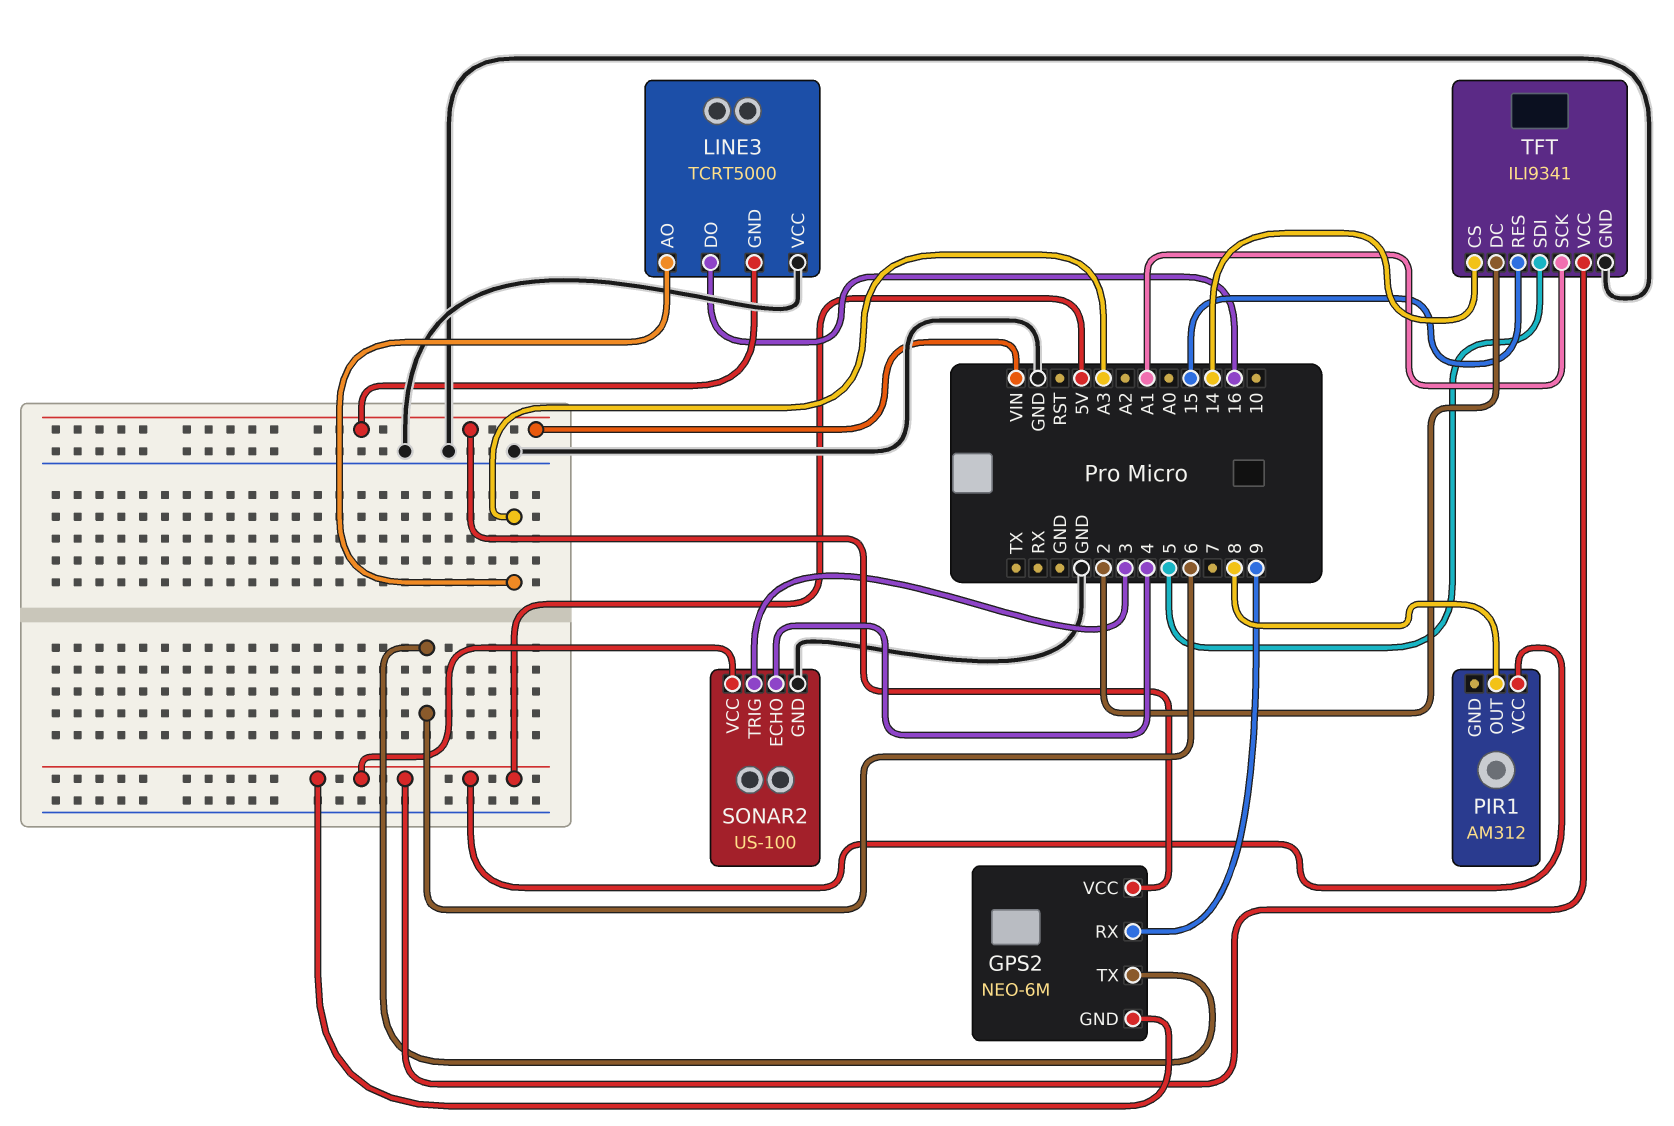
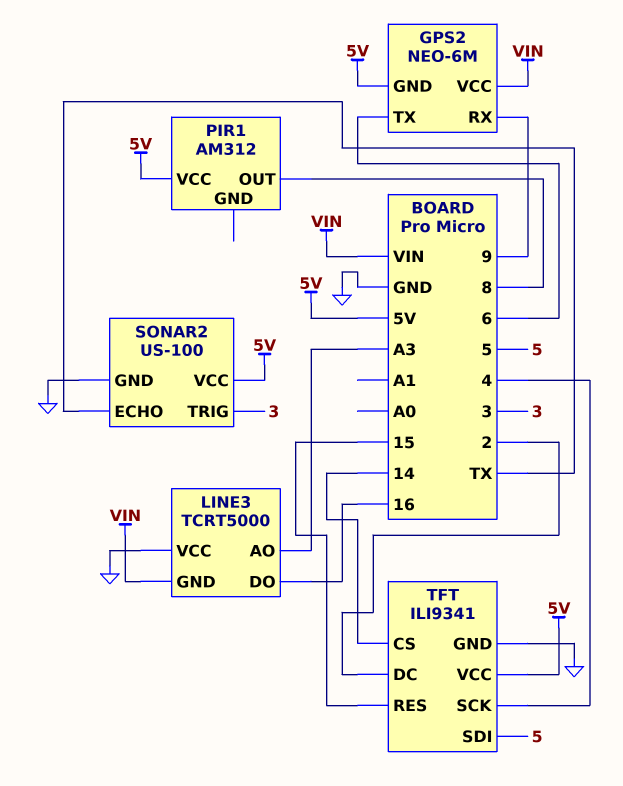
SONAR2 pin ECHO: 4 -> TX
TFT pin SCK: A1 -> 4

